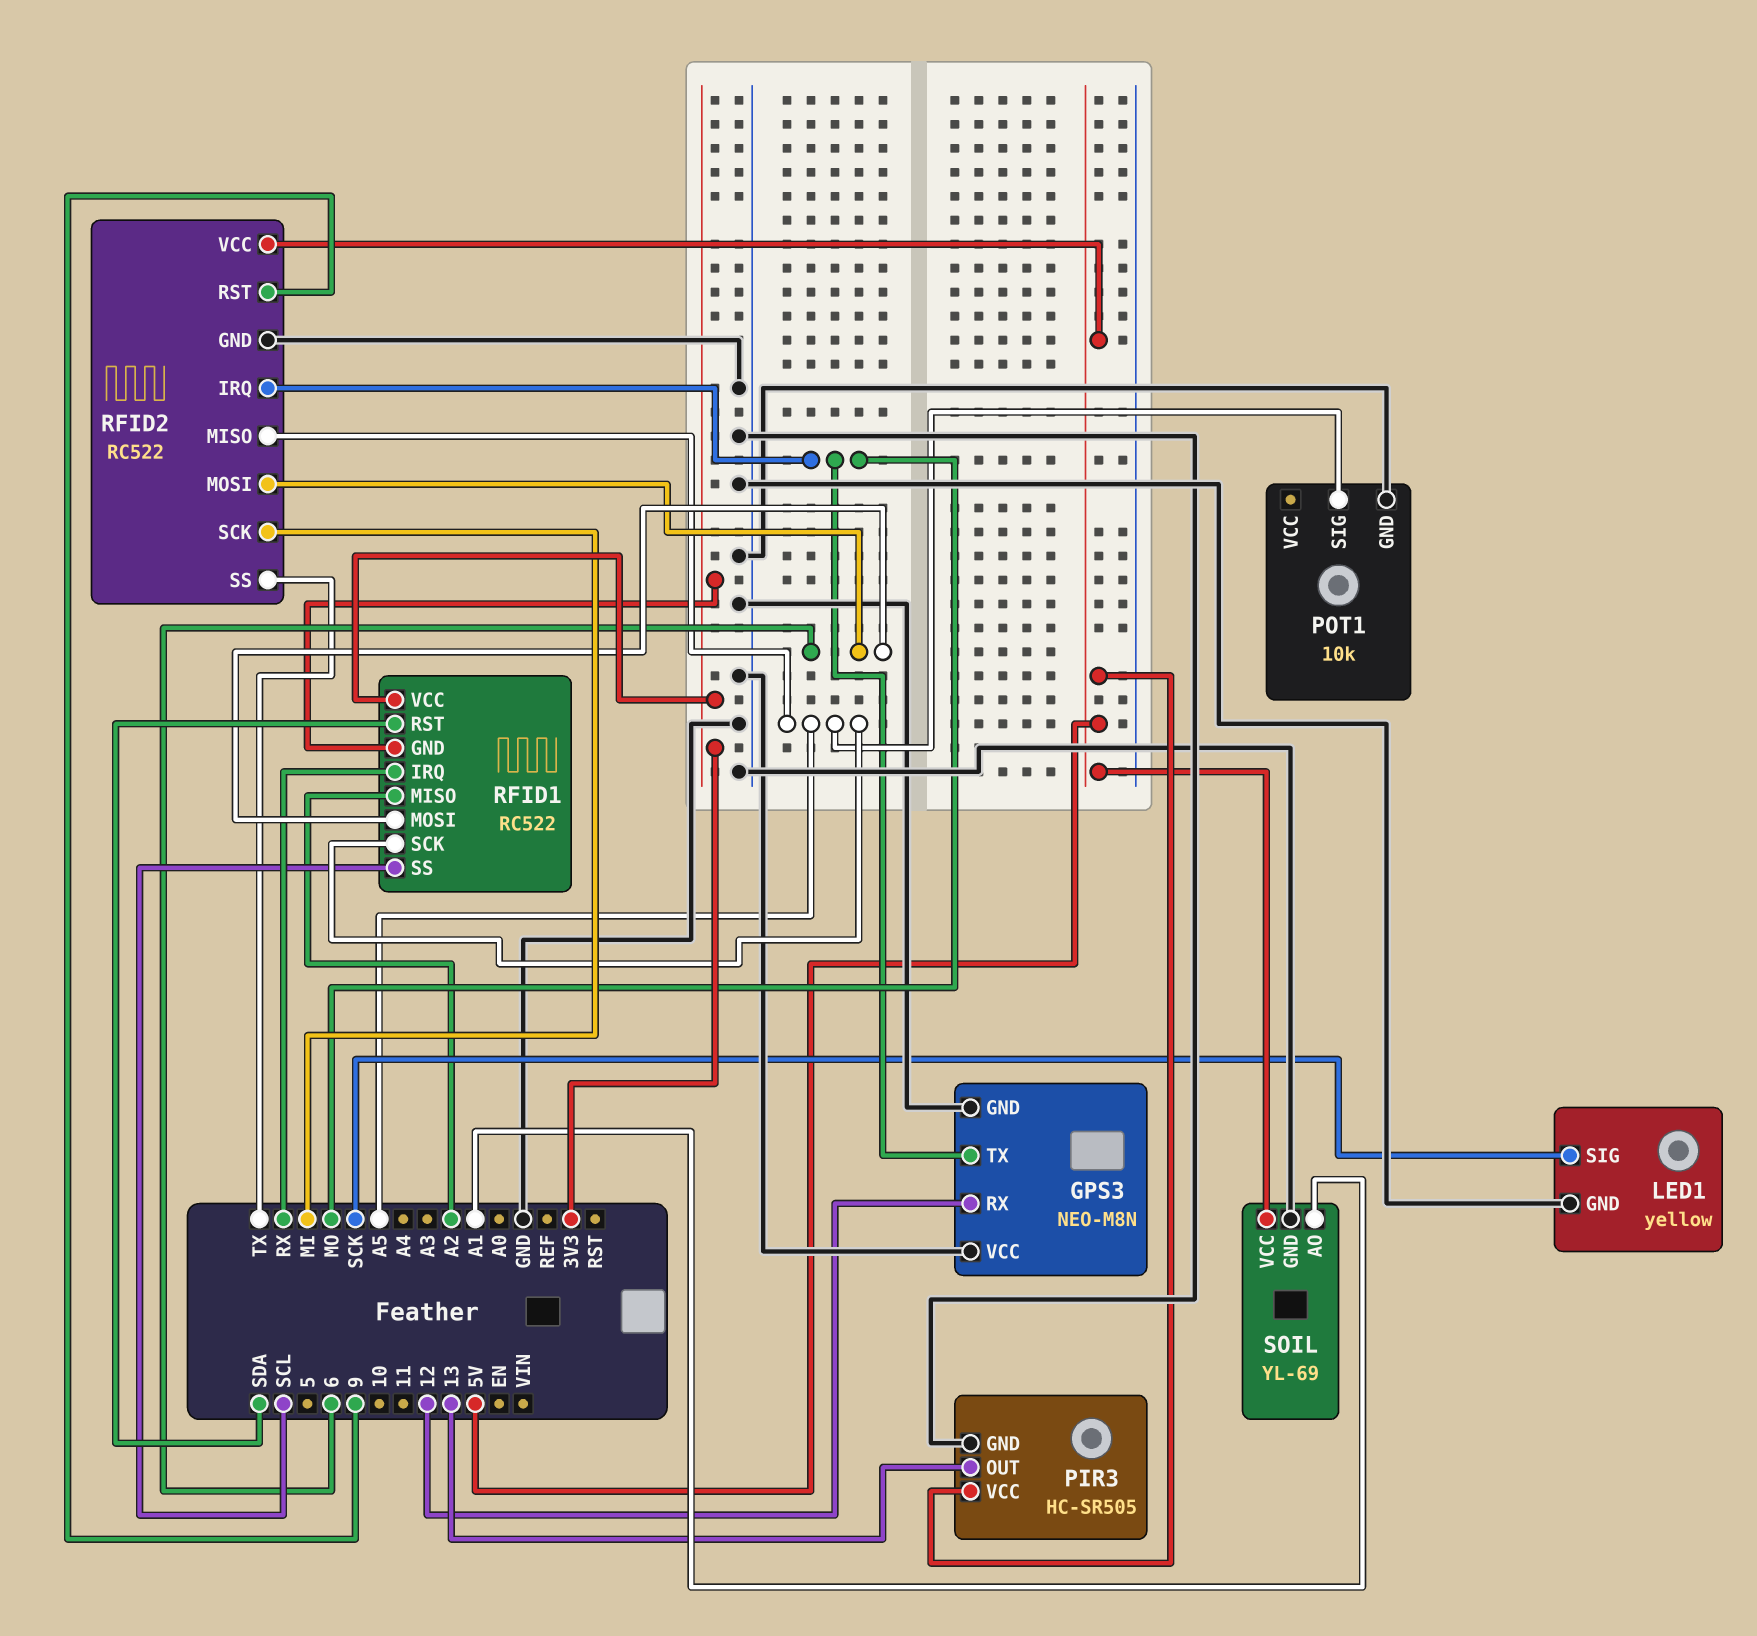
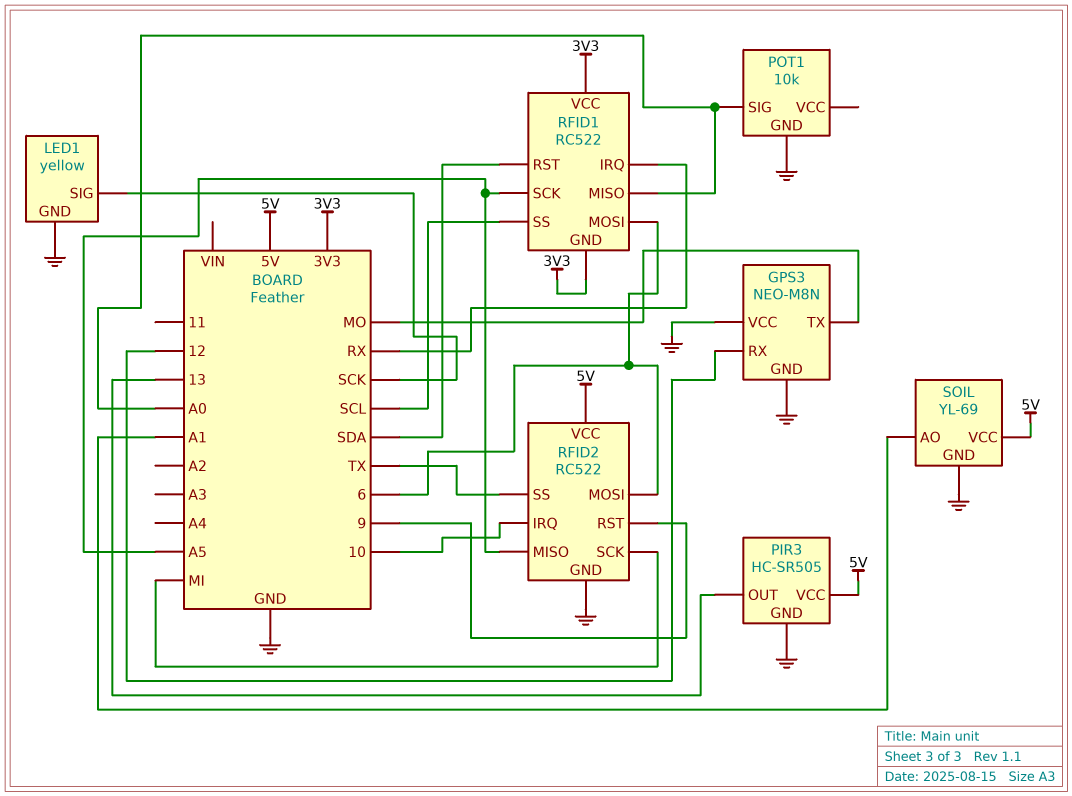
POT1 pin SIG: A5 -> A0
RFID1 pin MISO: A2 -> A0
RFID2 pin IRQ: MO -> 10

